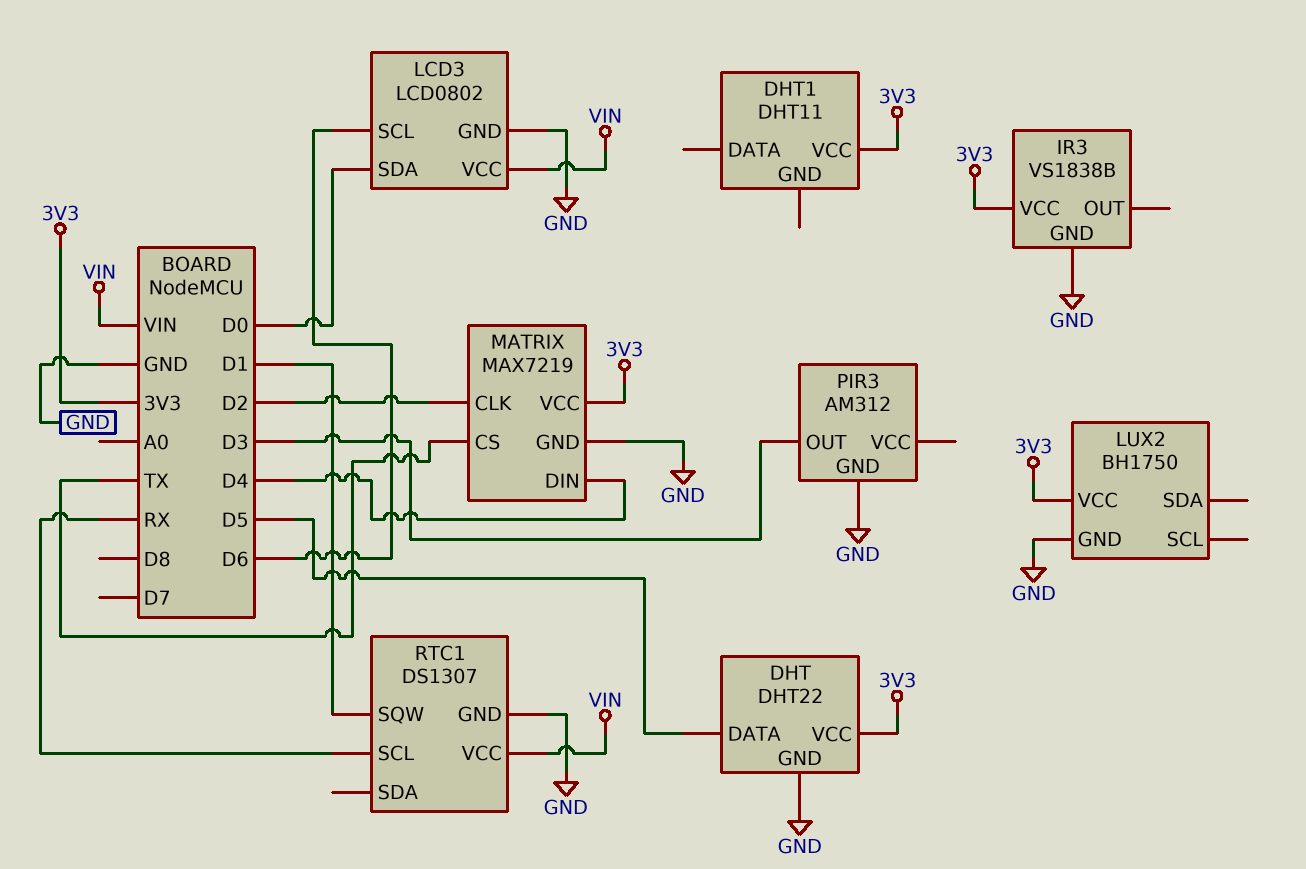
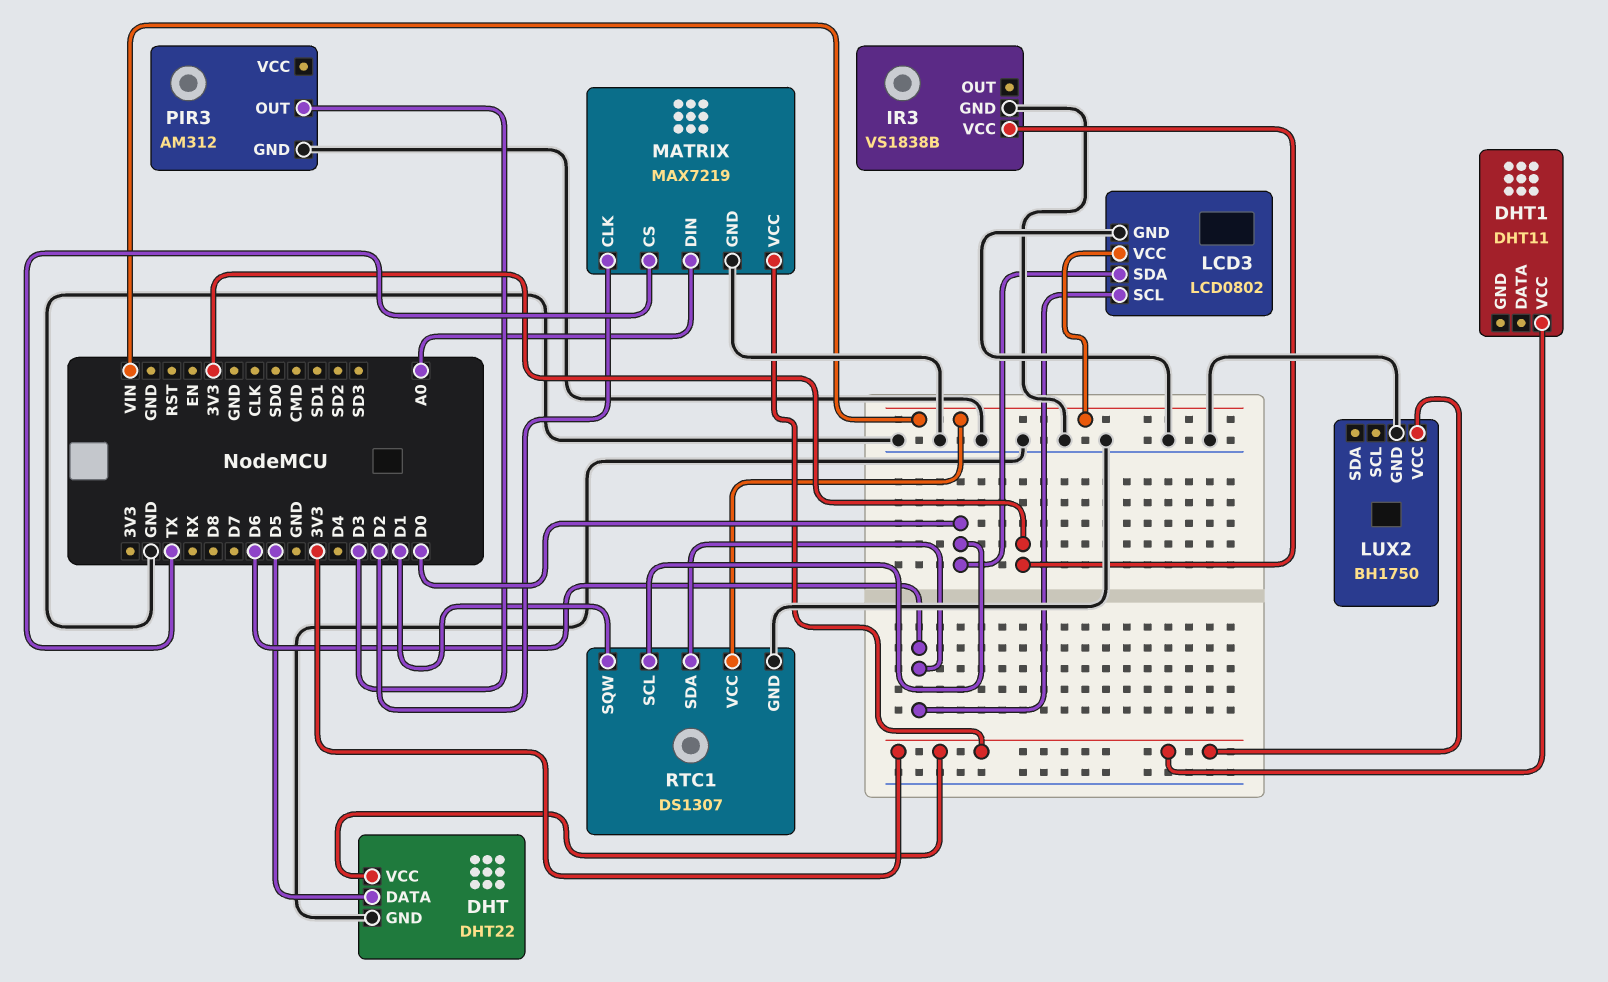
MATRIX pin DIN: D4 -> A0
RTC1 pin SCL: RX -> D0
RTC1 pin SDA: none -> D6

